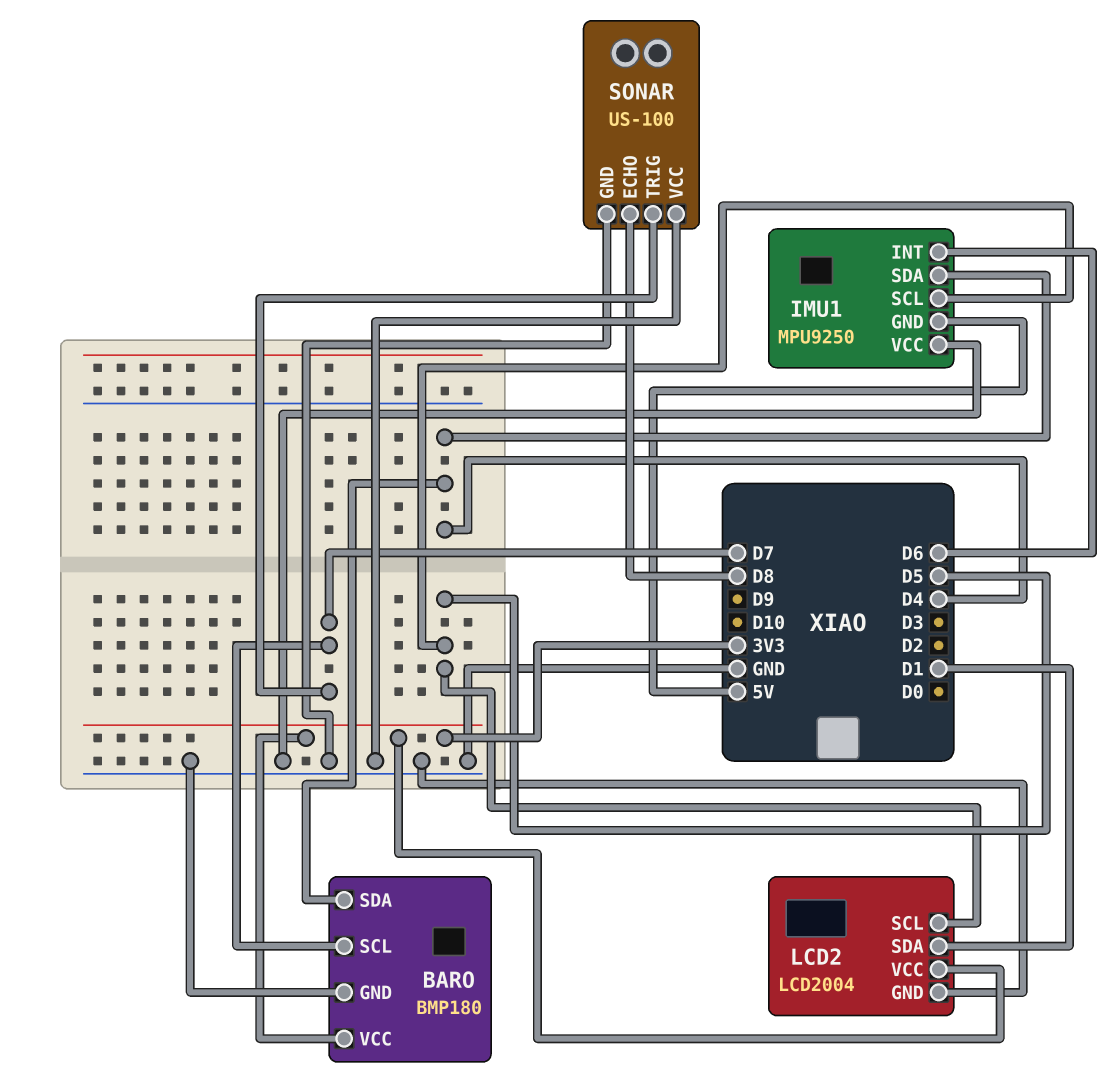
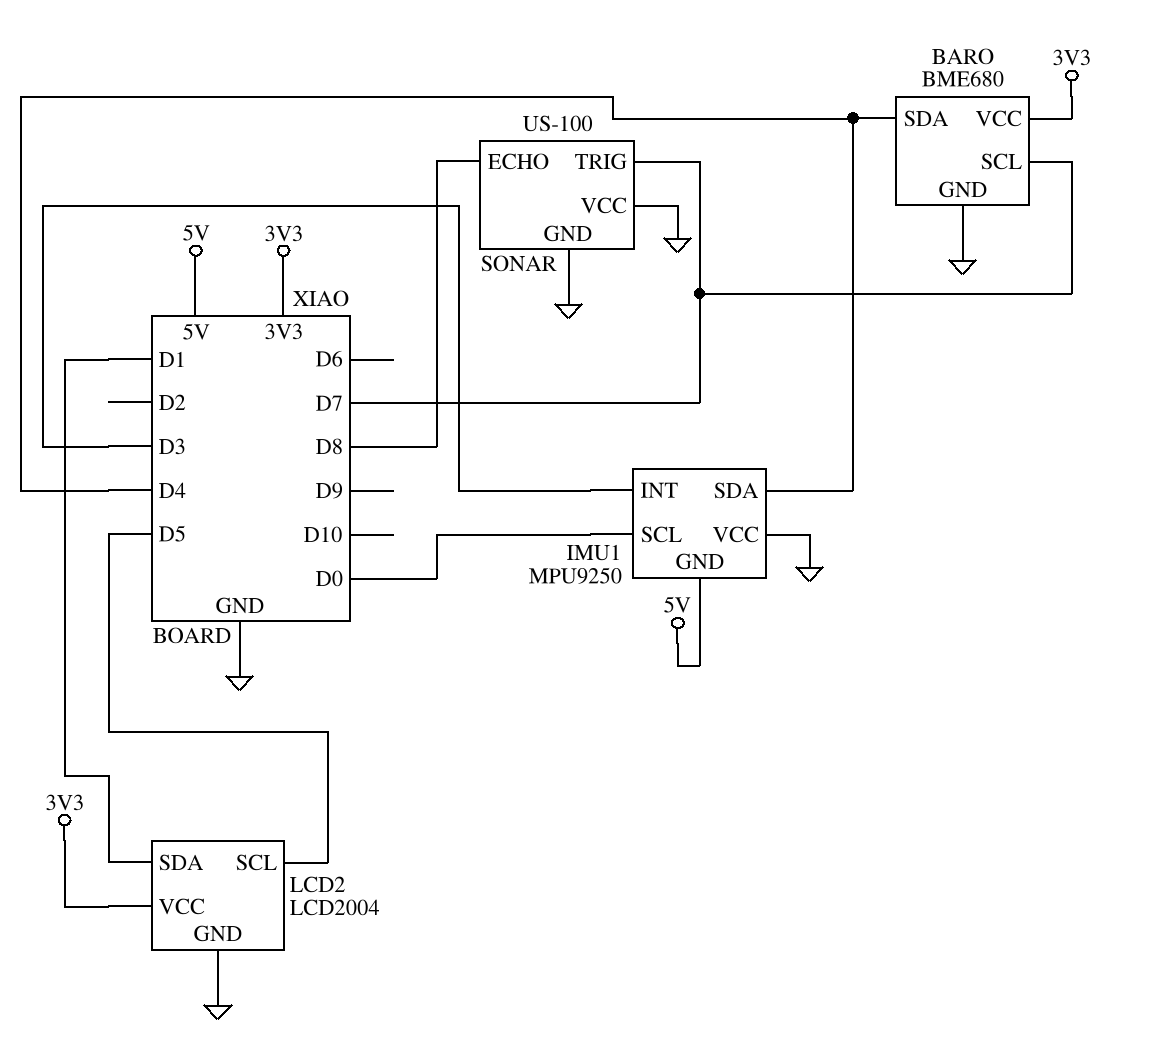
BARO: BMP180 -> BME680
IMU1 pin INT: D6 -> D3
IMU1 pin SCL: D5 -> D0

